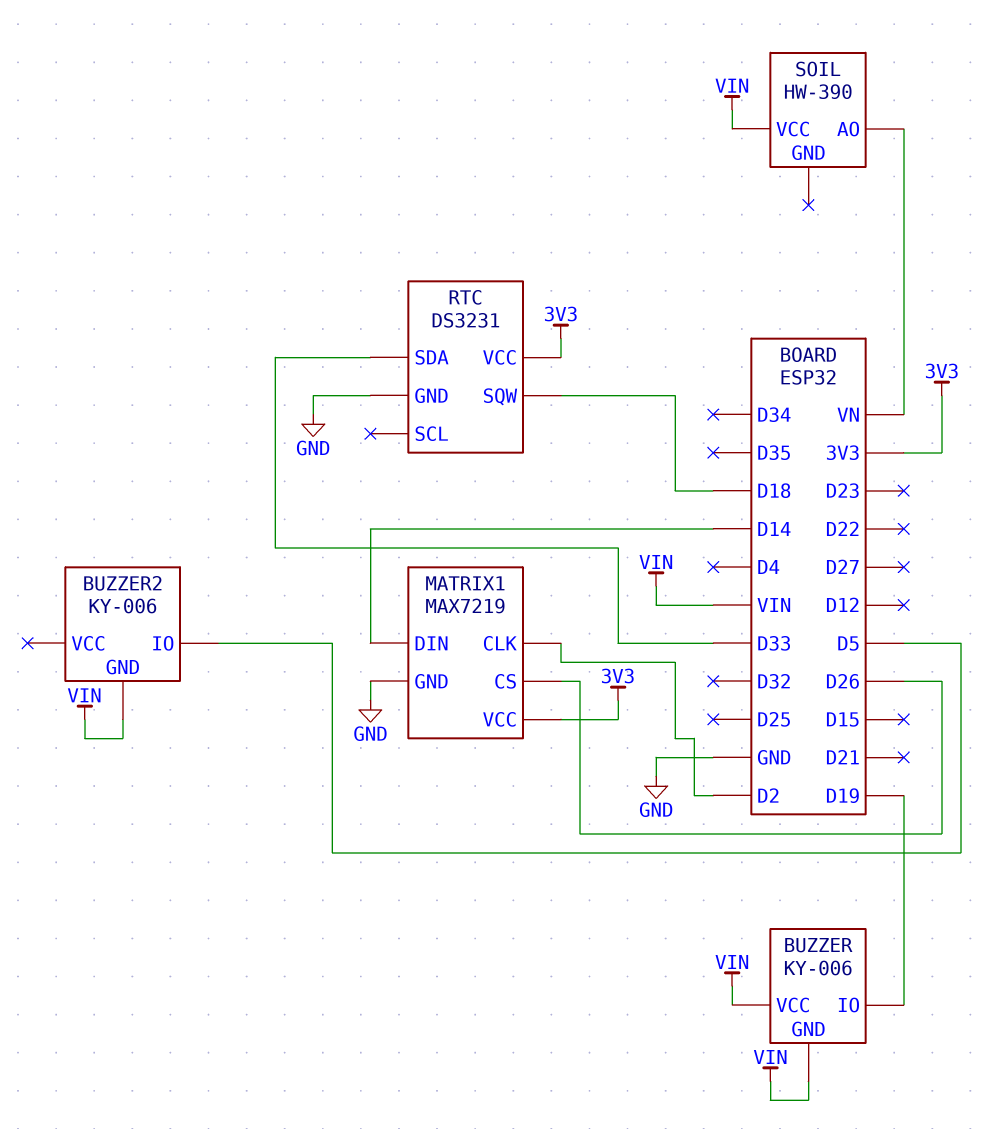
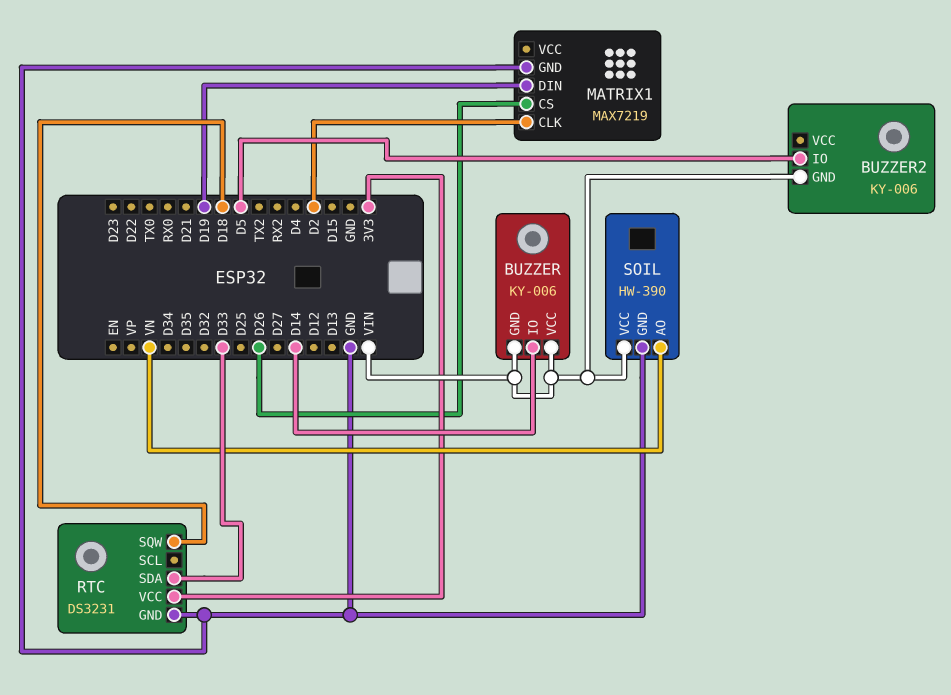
BUZZER pin IO: D19 -> D14
MATRIX1 pin DIN: D14 -> D19
MATRIX1 pin VCC: 3V3 -> none
SOIL pin GND: none -> GND

